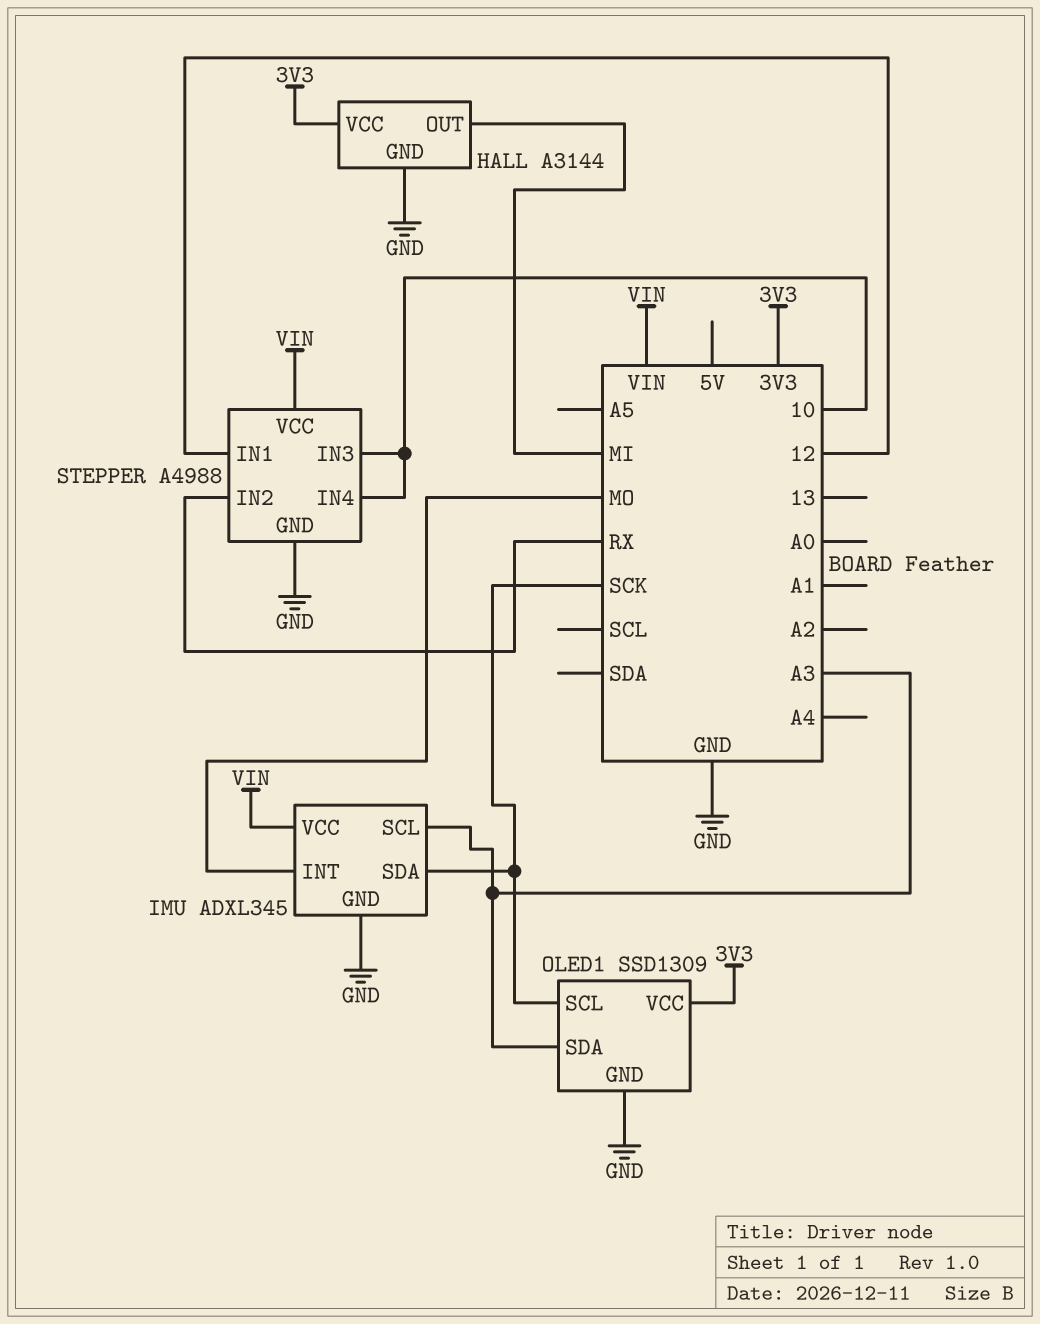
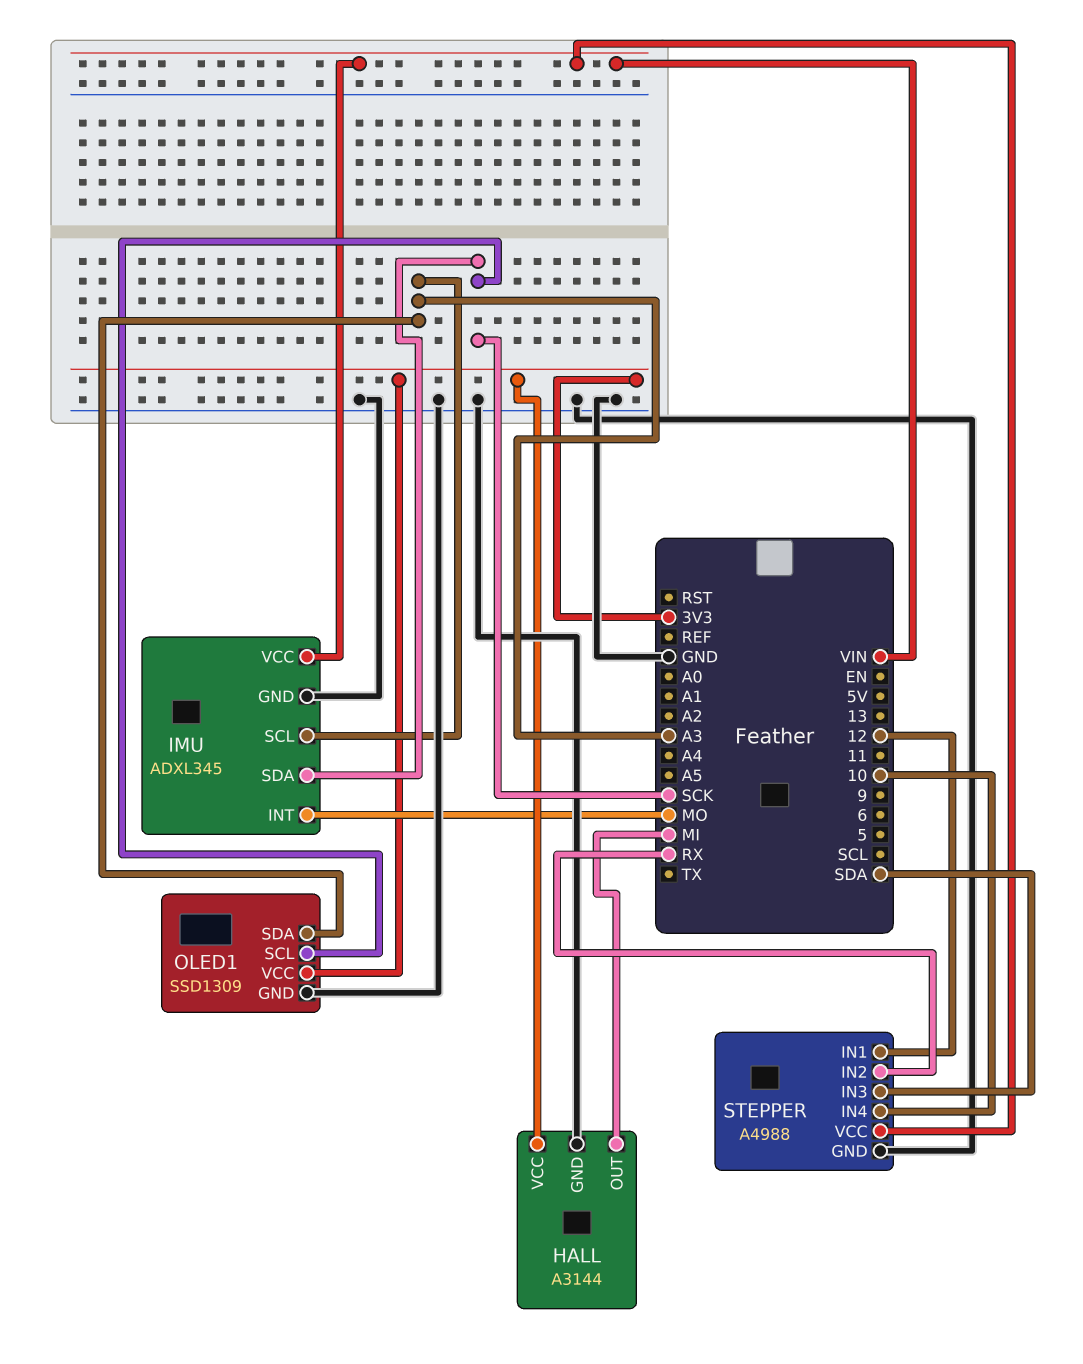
STEPPER pin IN3: 10 -> SDA

